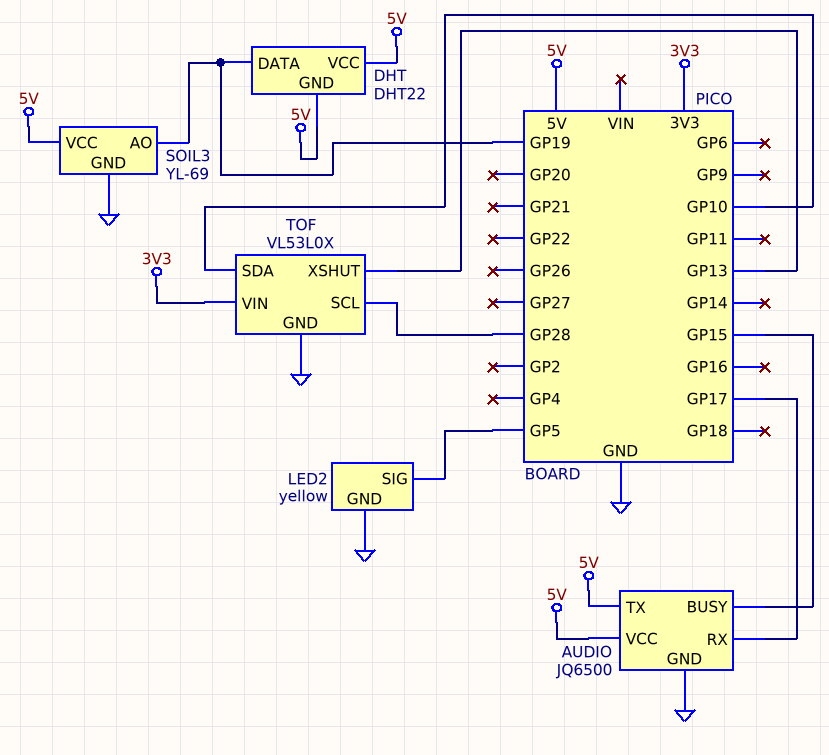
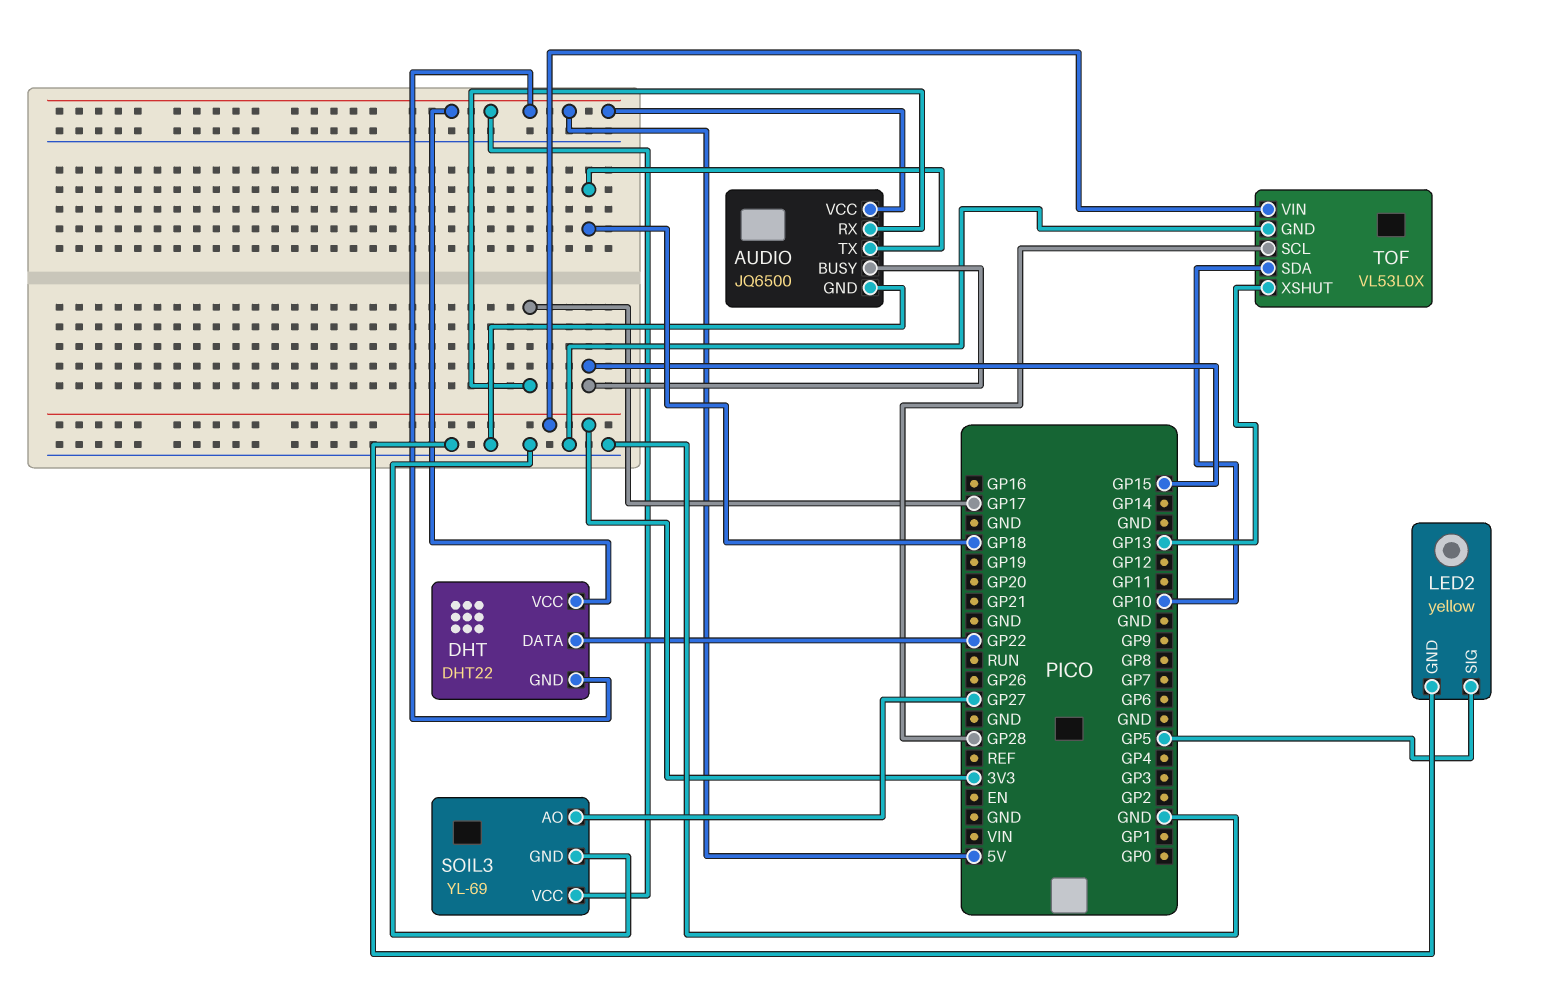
AUDIO pin TX: 5V -> GP18
DHT pin DATA: GP19 -> GP22
SOIL3 pin AO: GP19 -> GP27

